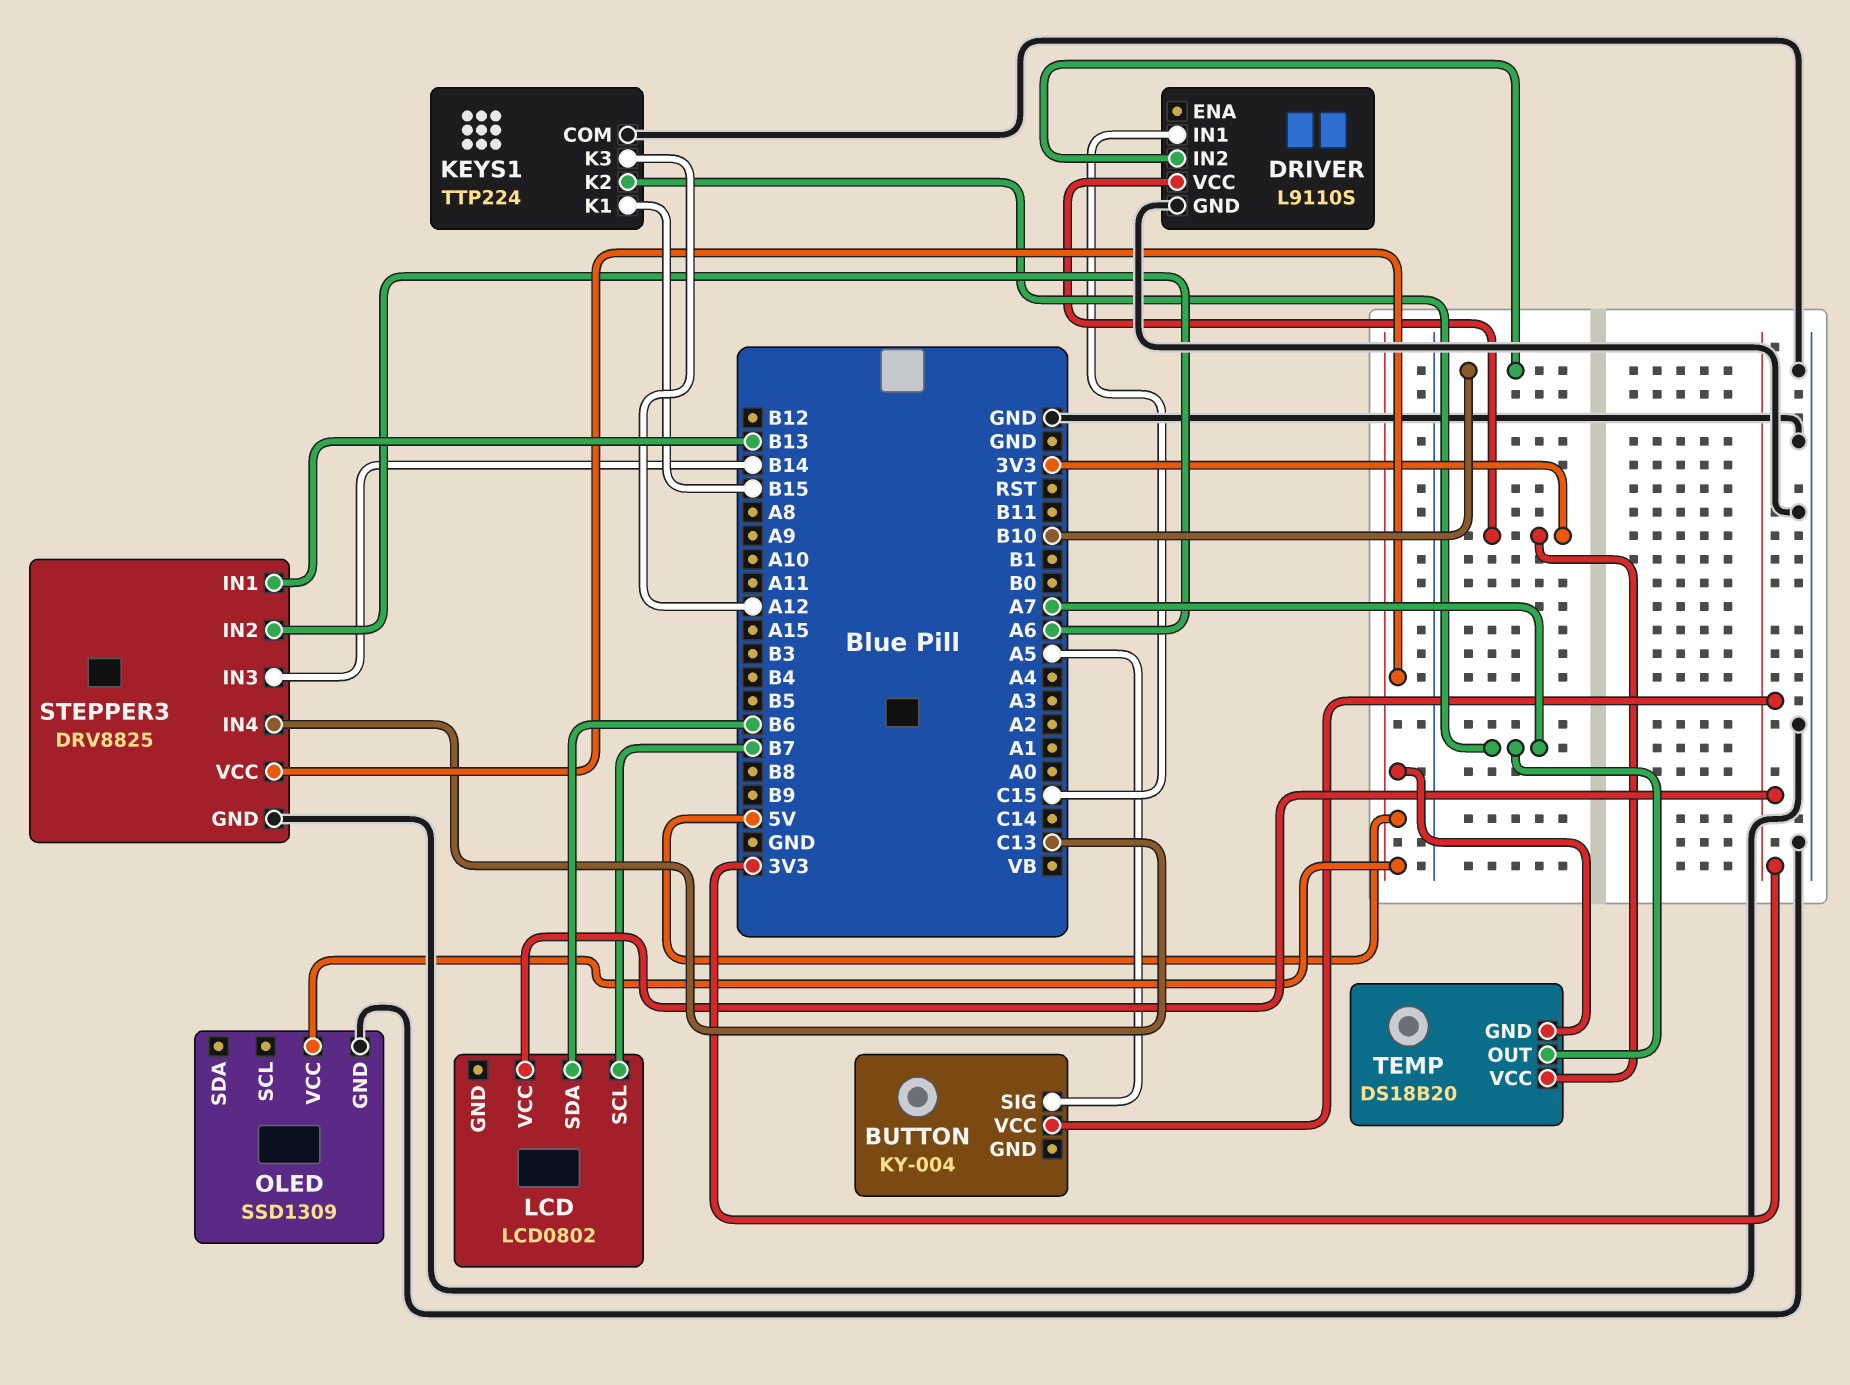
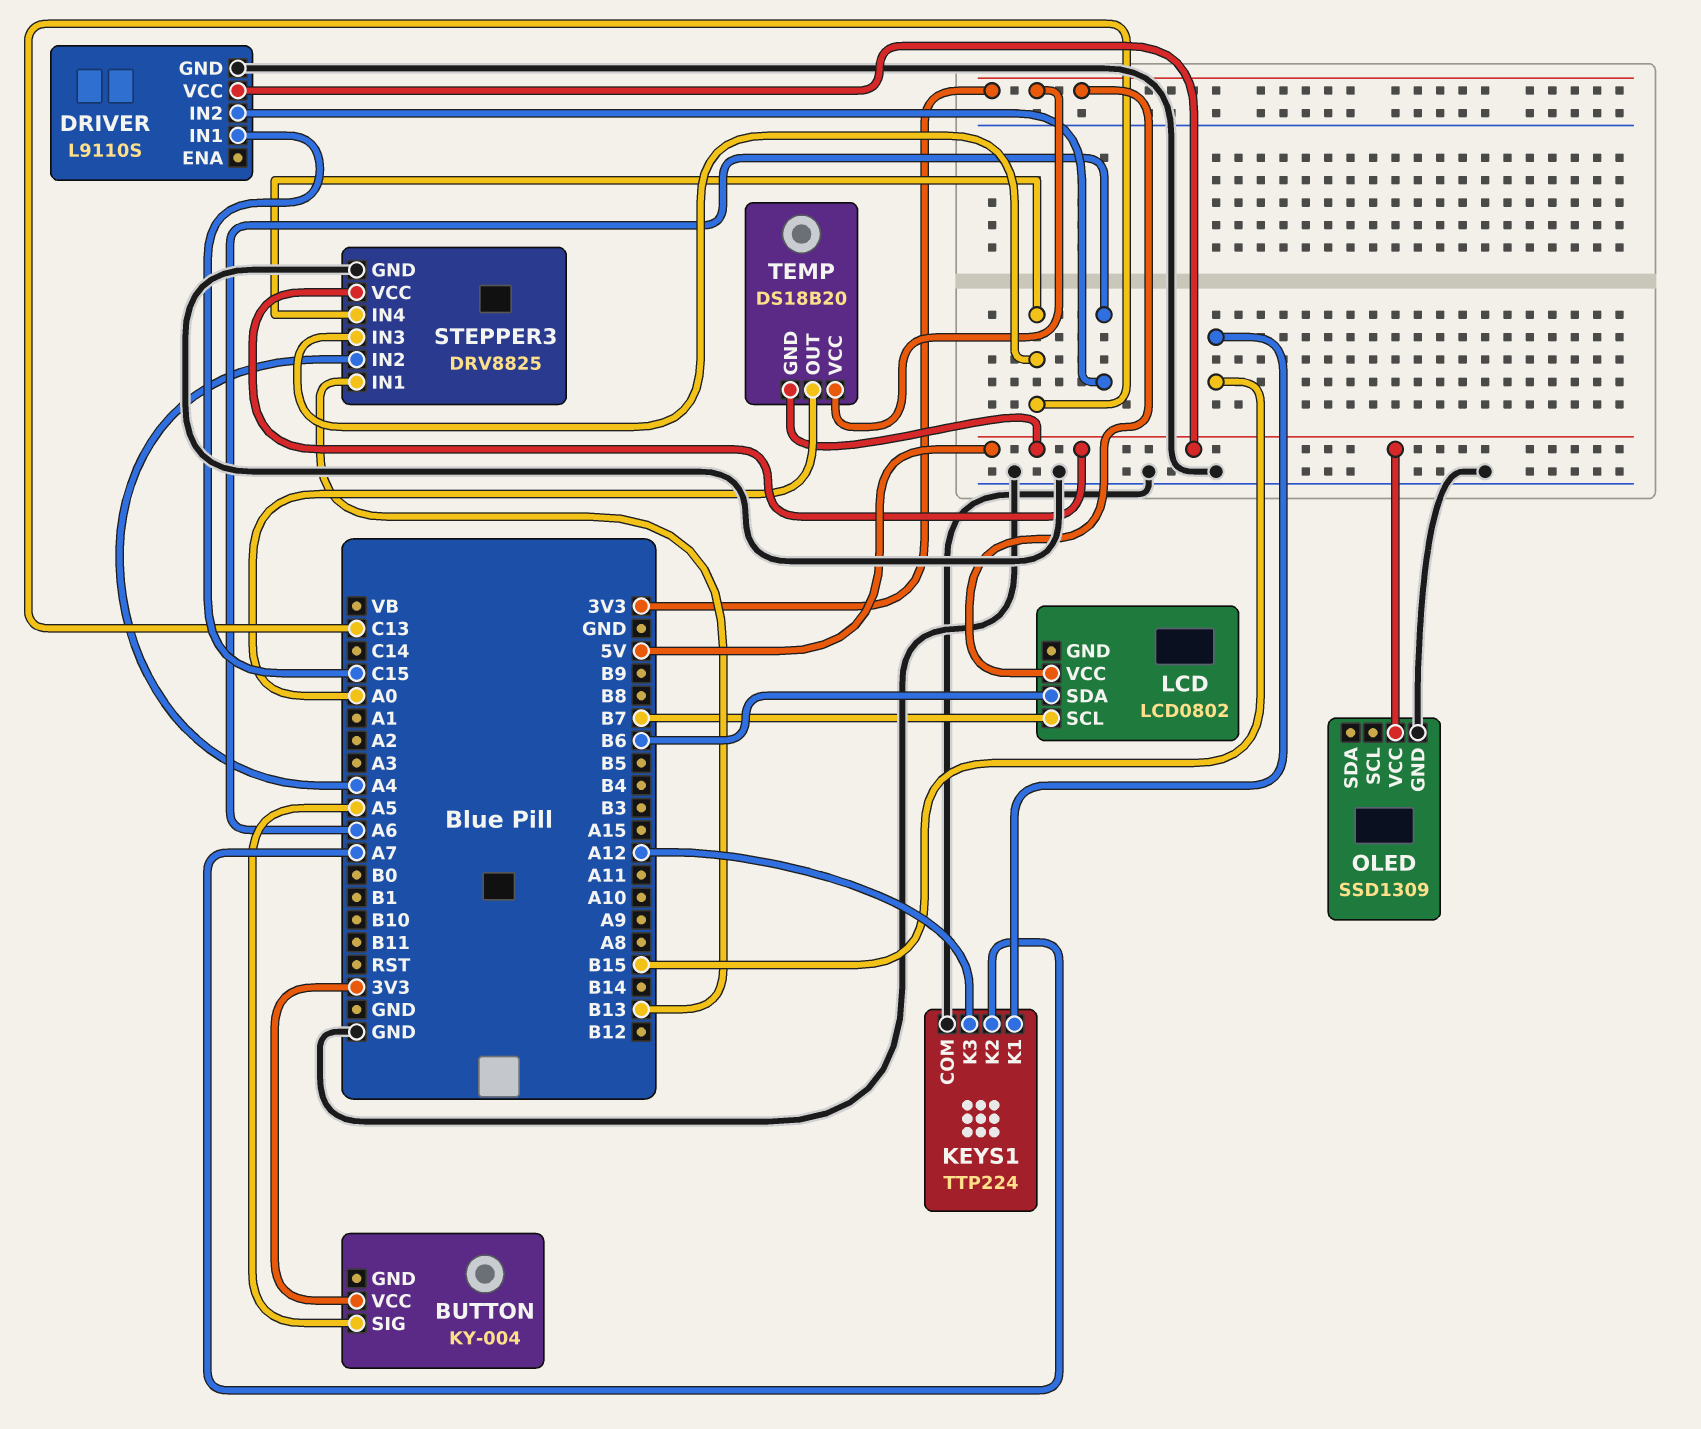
DRIVER pin IN2: B10 -> A6
DRIVER pin VCC: 3V3 -> 5V
STEPPER3 pin IN2: A6 -> A4
STEPPER3 pin IN3: B14 -> C13
TEMP pin OUT: A7 -> A0

